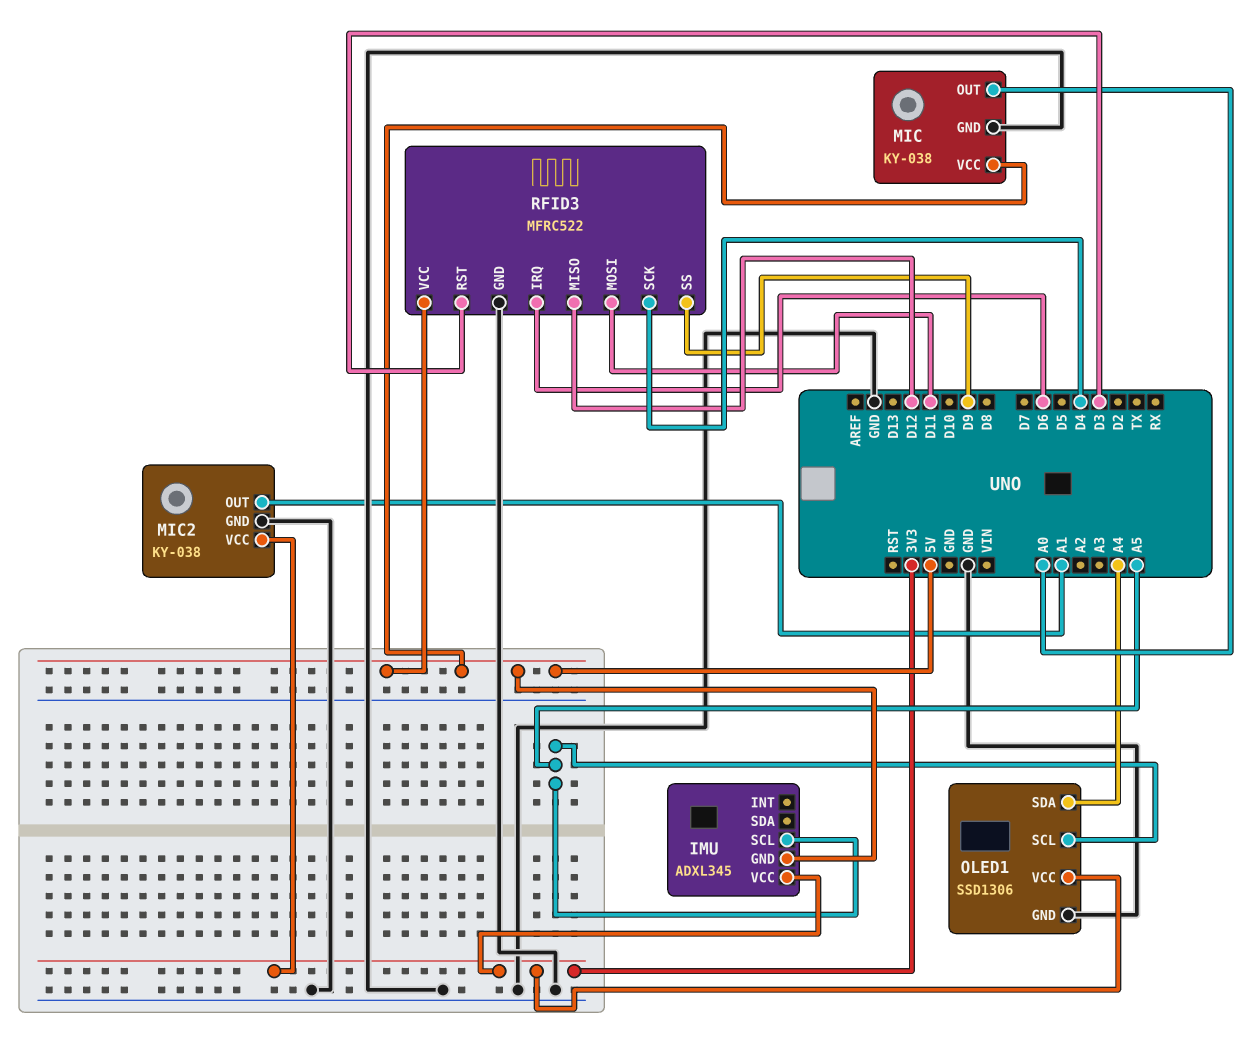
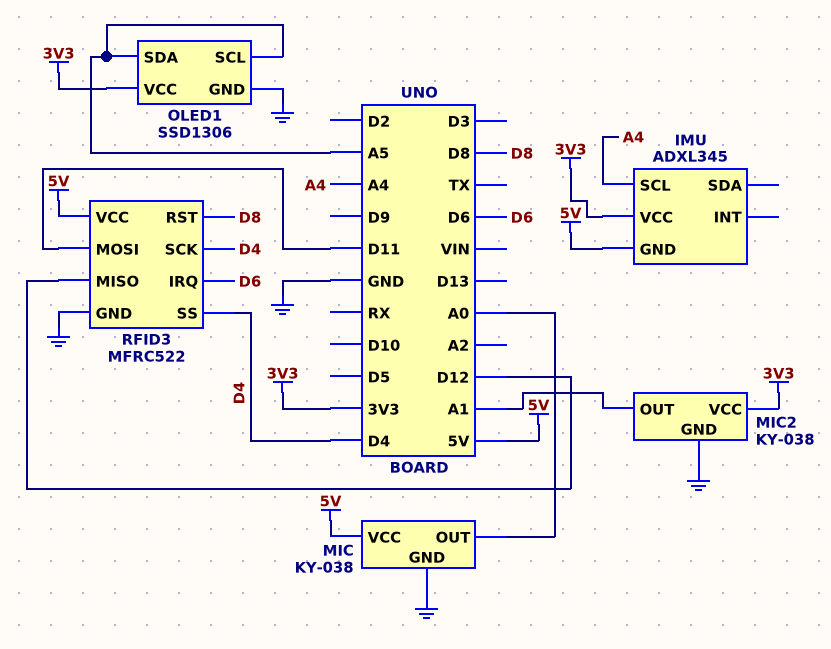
IMU pin SCL: A5 -> A4
OLED1 pin SDA: A4 -> A5
RFID3 pin RST: D3 -> D8
RFID3 pin SS: D9 -> D4

